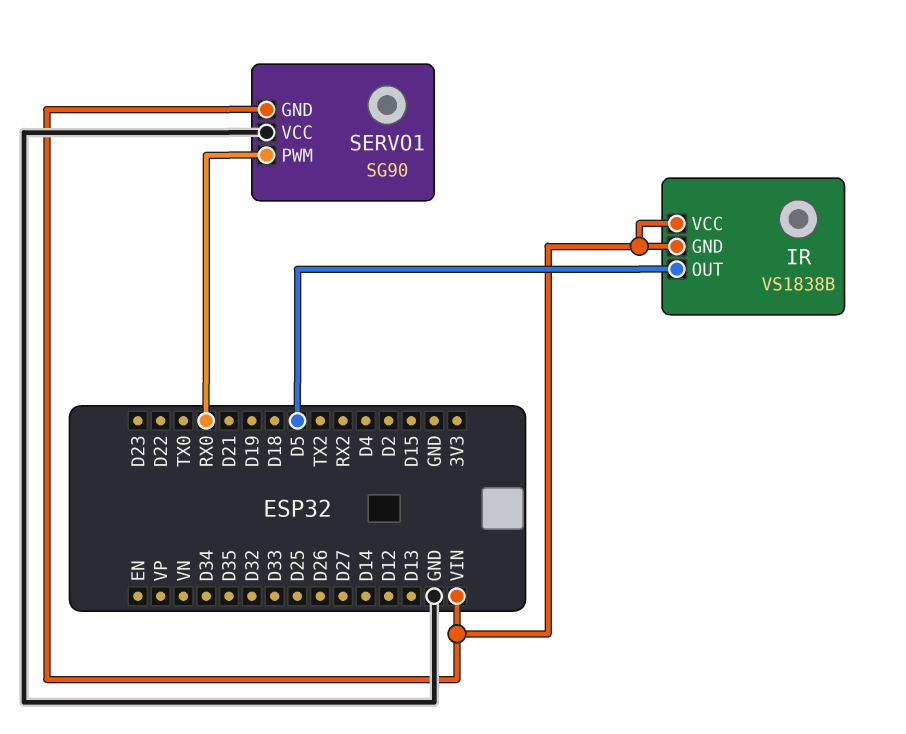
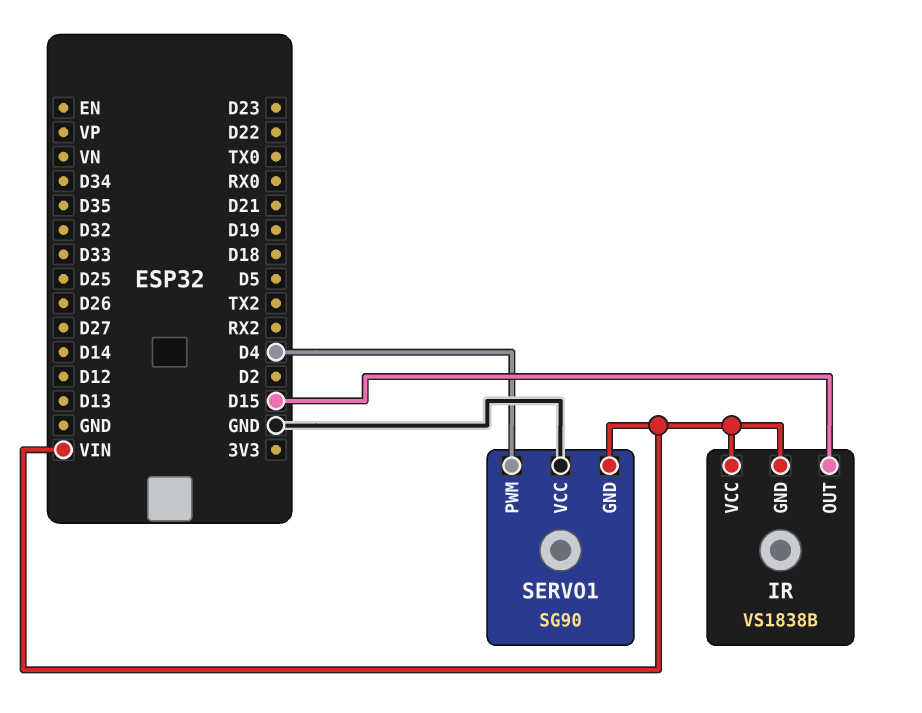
IR pin OUT: D5 -> D15
SERVO1 pin PWM: RX0 -> D4

